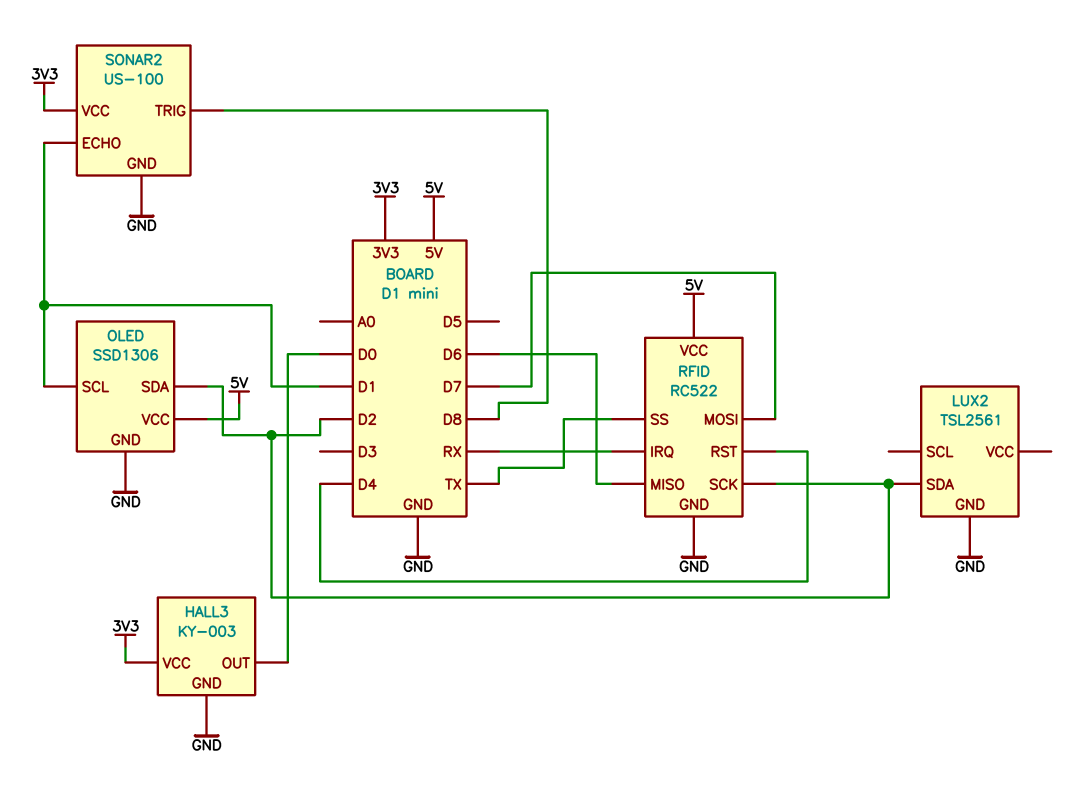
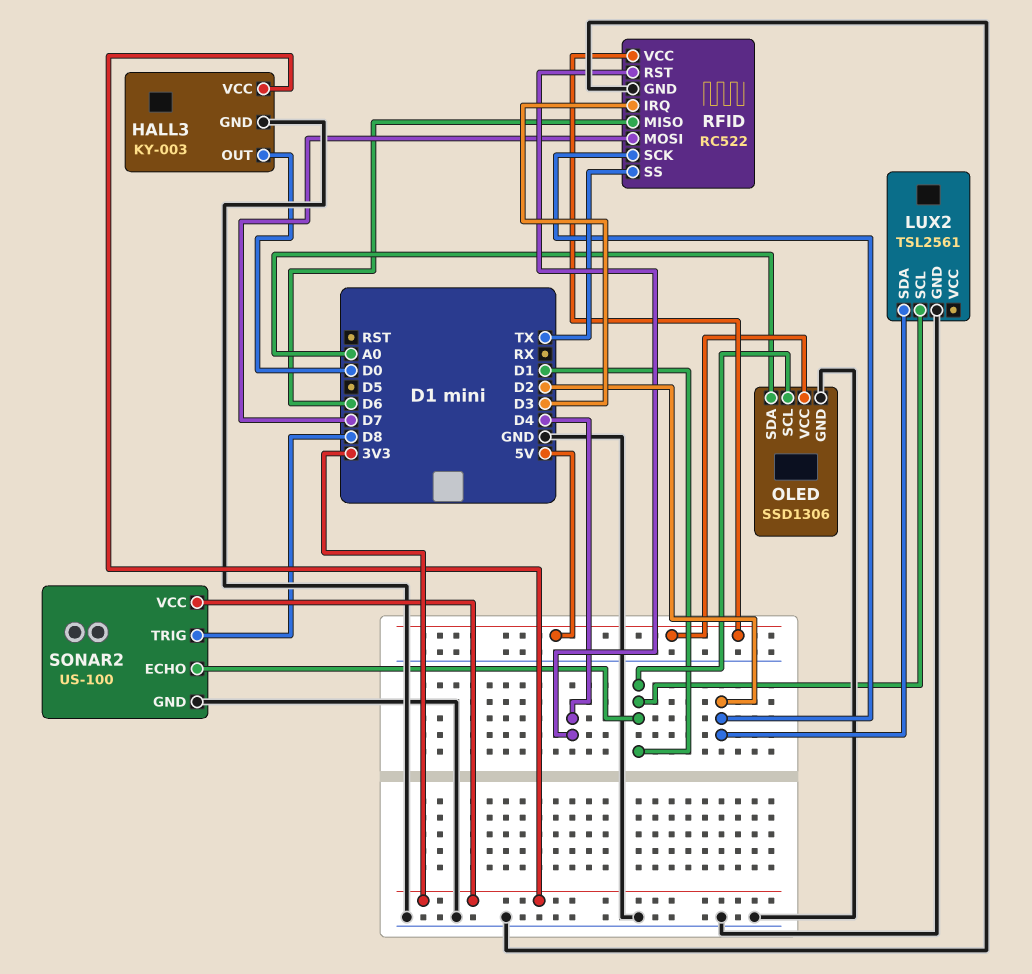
LUX2 pin SCL: none -> D1
OLED pin SDA: D2 -> A0
RFID pin IRQ: RX -> D3

